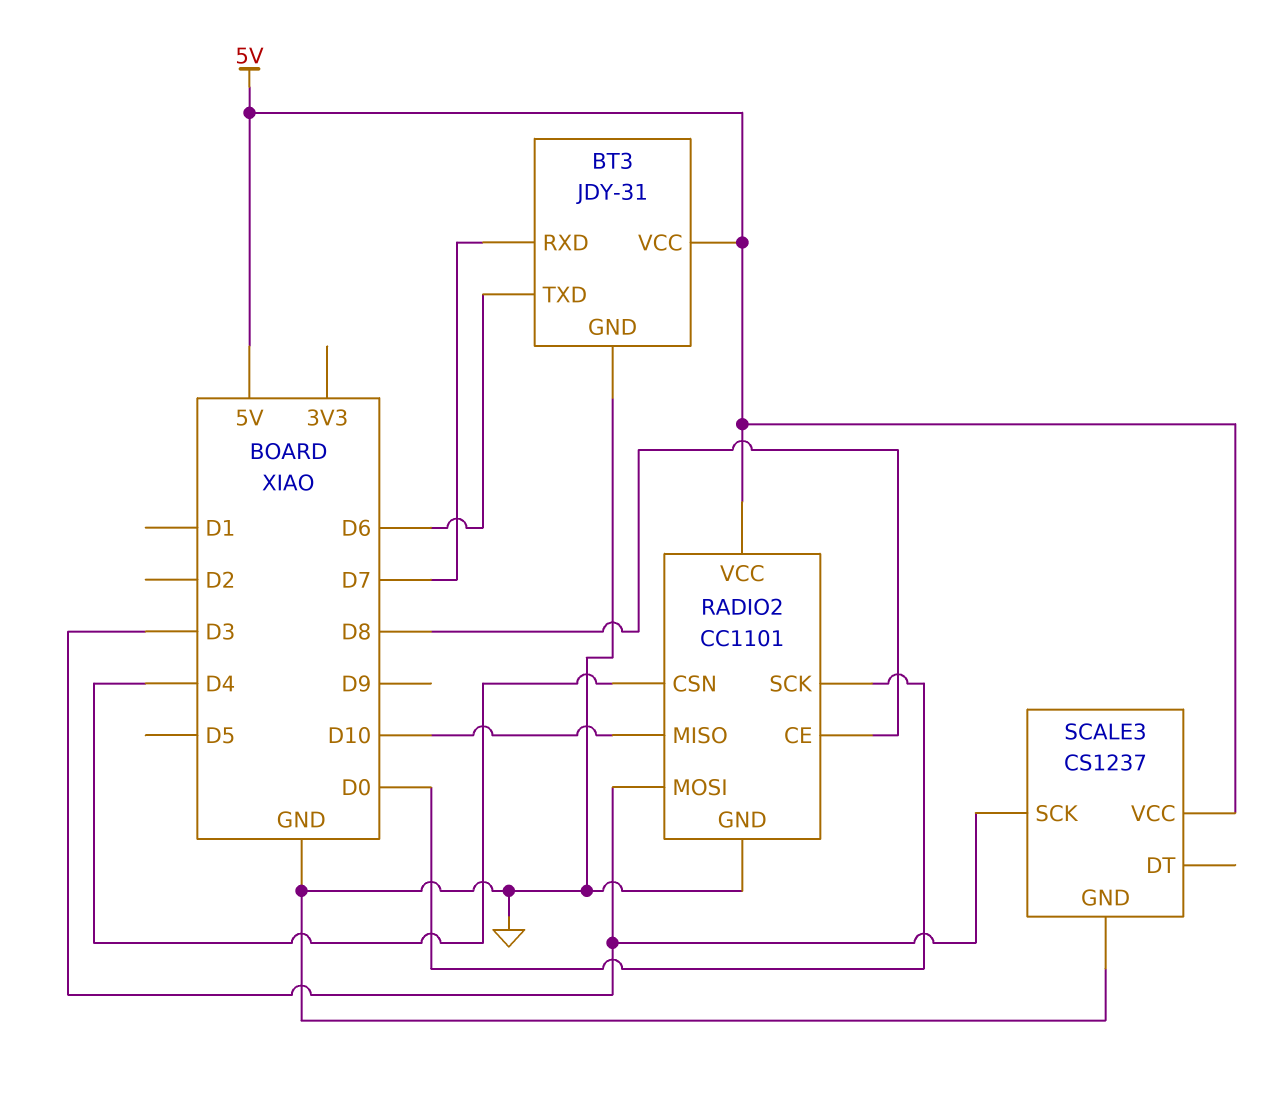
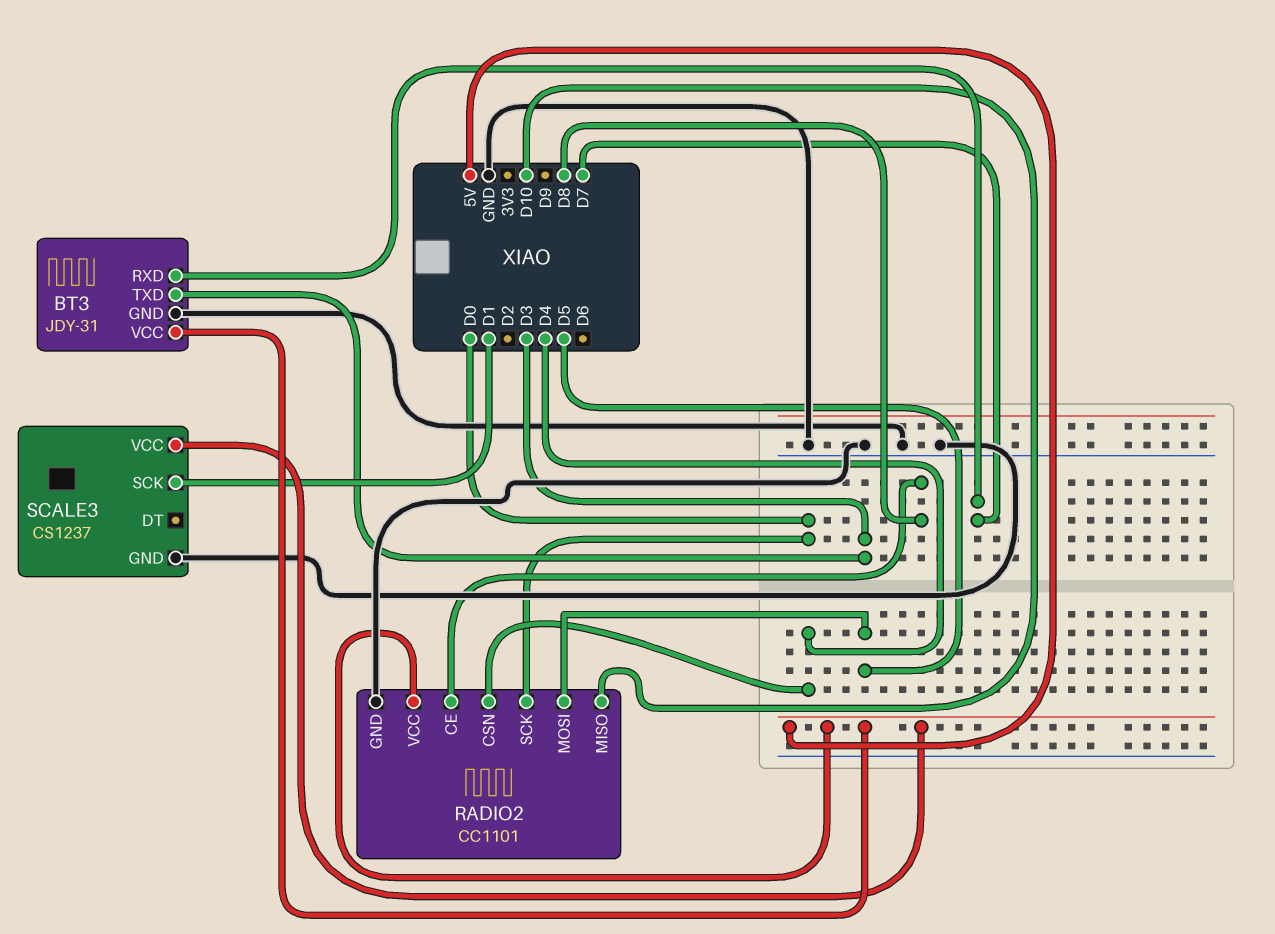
BT3 pin TXD: D6 -> D3
RADIO2 pin MOSI: D3 -> D5
SCALE3 pin SCK: D3 -> D1

